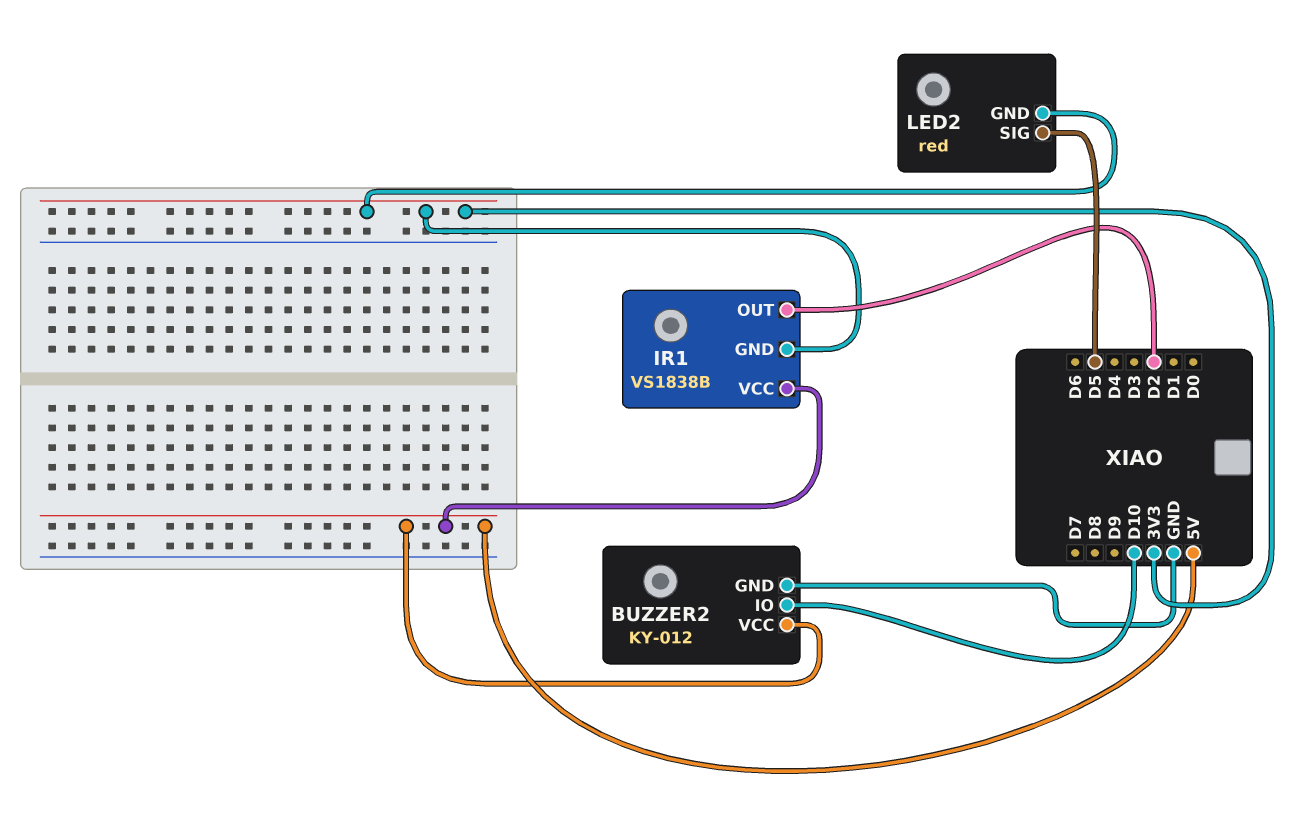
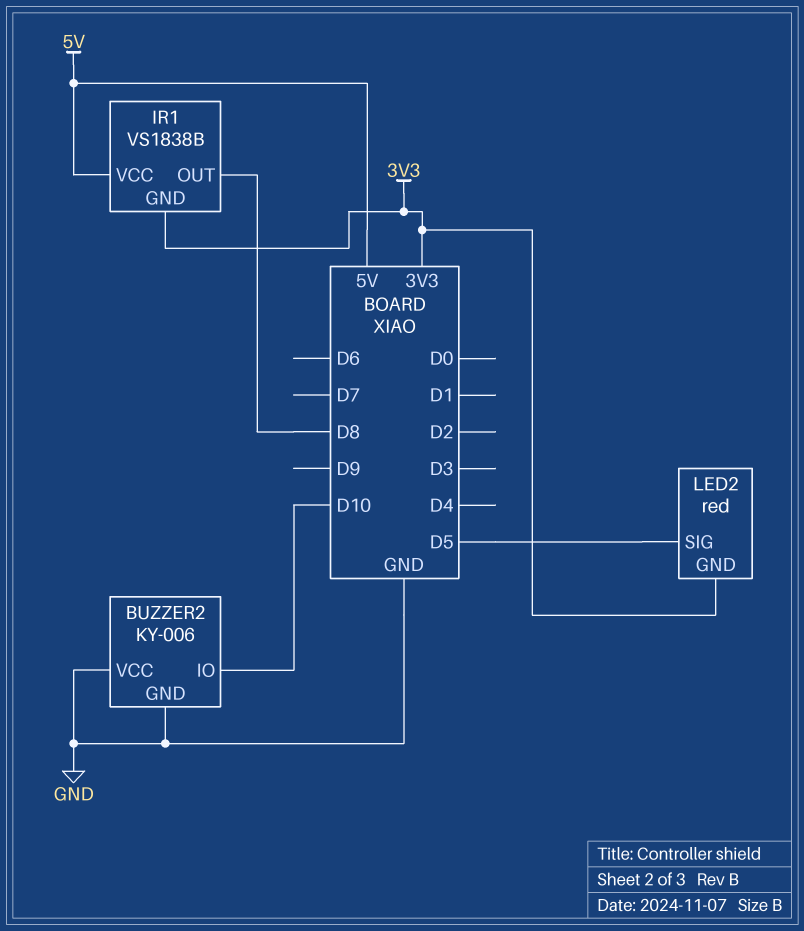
BUZZER2: KY-012 -> KY-006
BUZZER2 pin VCC: 5V -> GND
IR1 pin OUT: D2 -> D8

